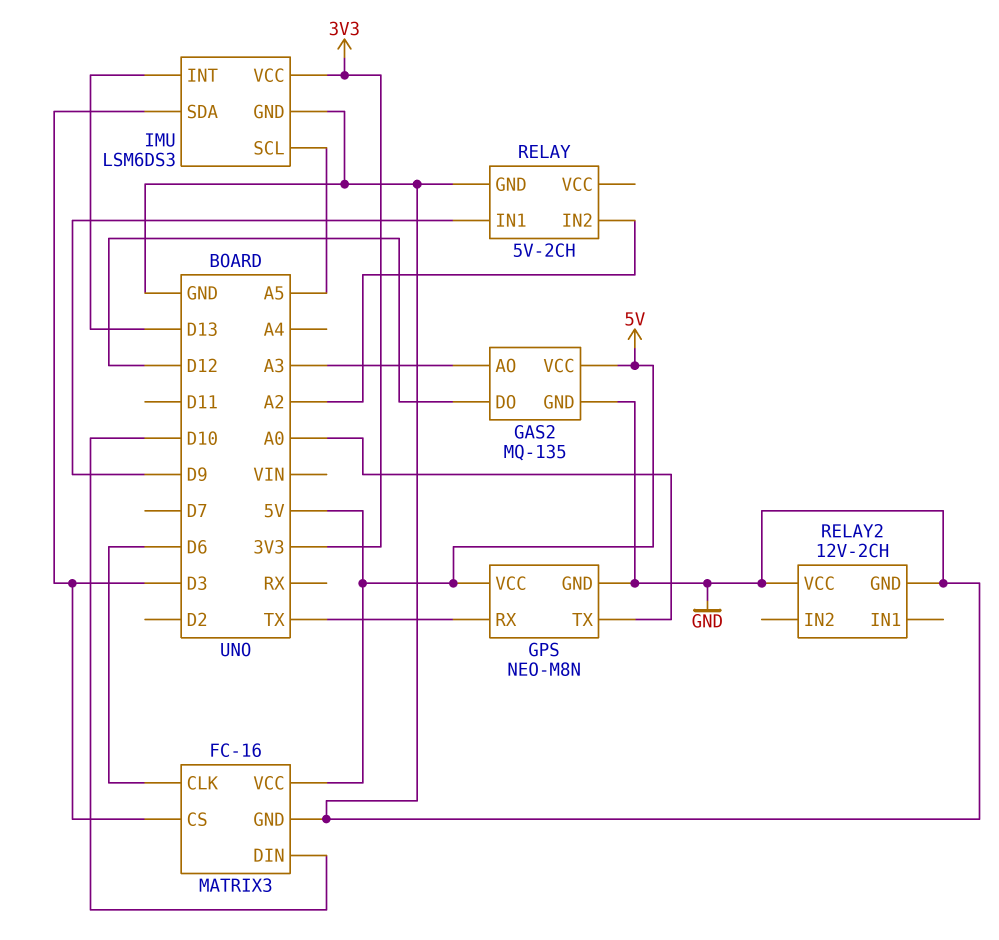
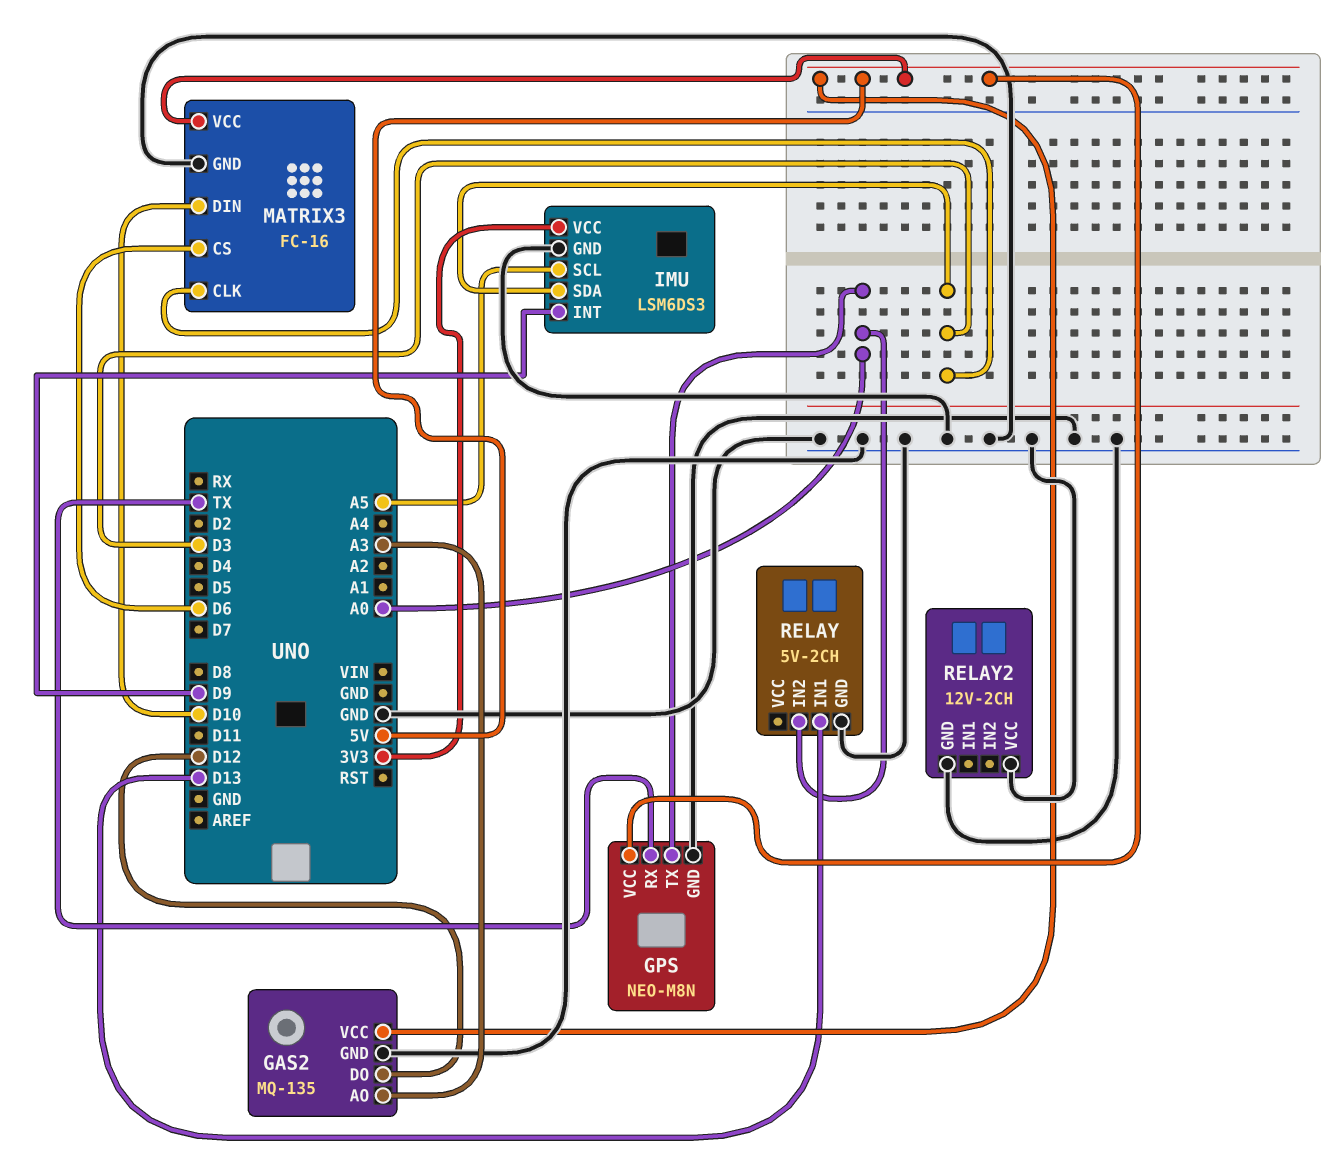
IMU pin INT: D13 -> D9
MATRIX3 pin CLK: D6 -> D3
MATRIX3 pin CS: D3 -> D6
RELAY pin IN1: D9 -> D13
RELAY pin IN2: A2 -> A0

